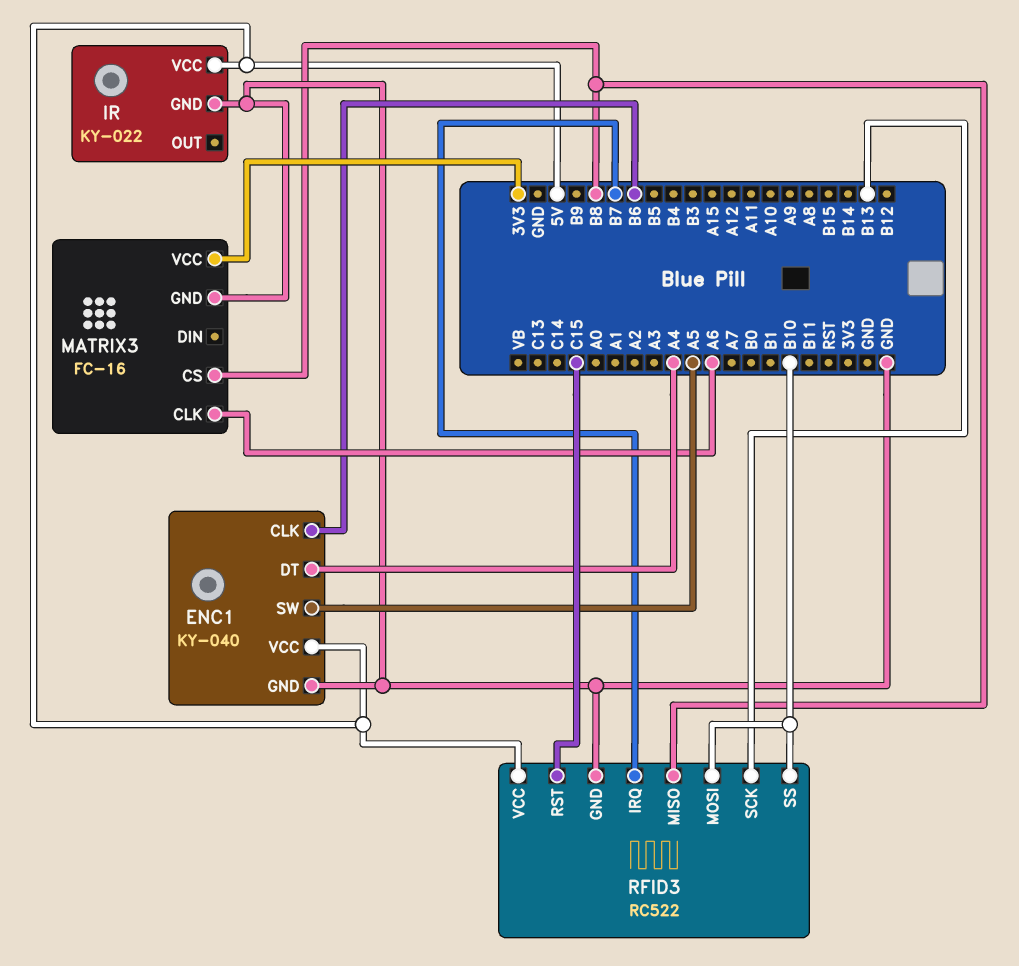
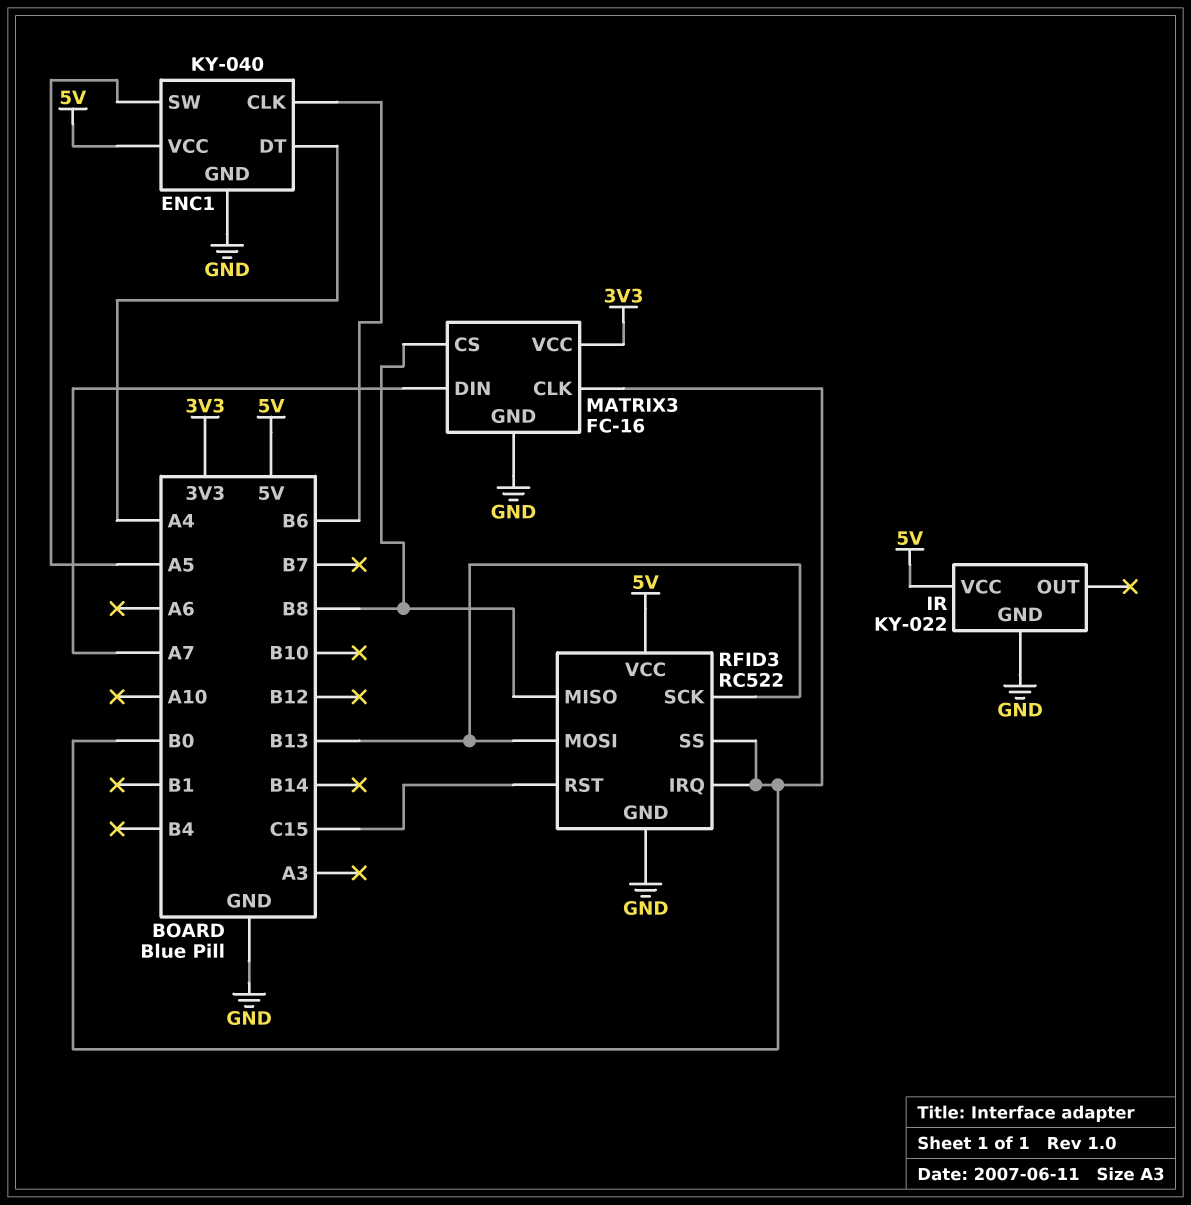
MATRIX3 pin CLK: A6 -> B0
MATRIX3 pin DIN: none -> A7
RFID3 pin IRQ: B7 -> B0
RFID3 pin MOSI: B10 -> B13
RFID3 pin SS: B10 -> B0

